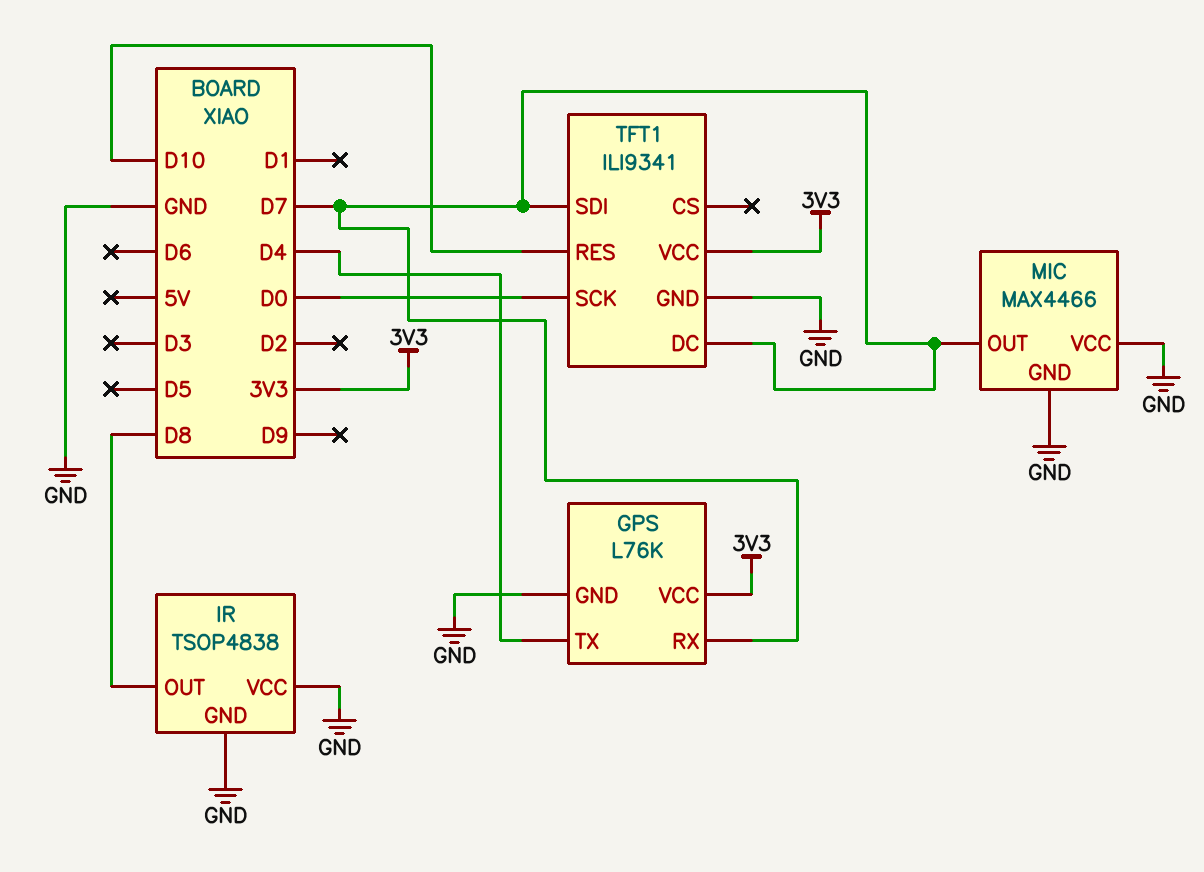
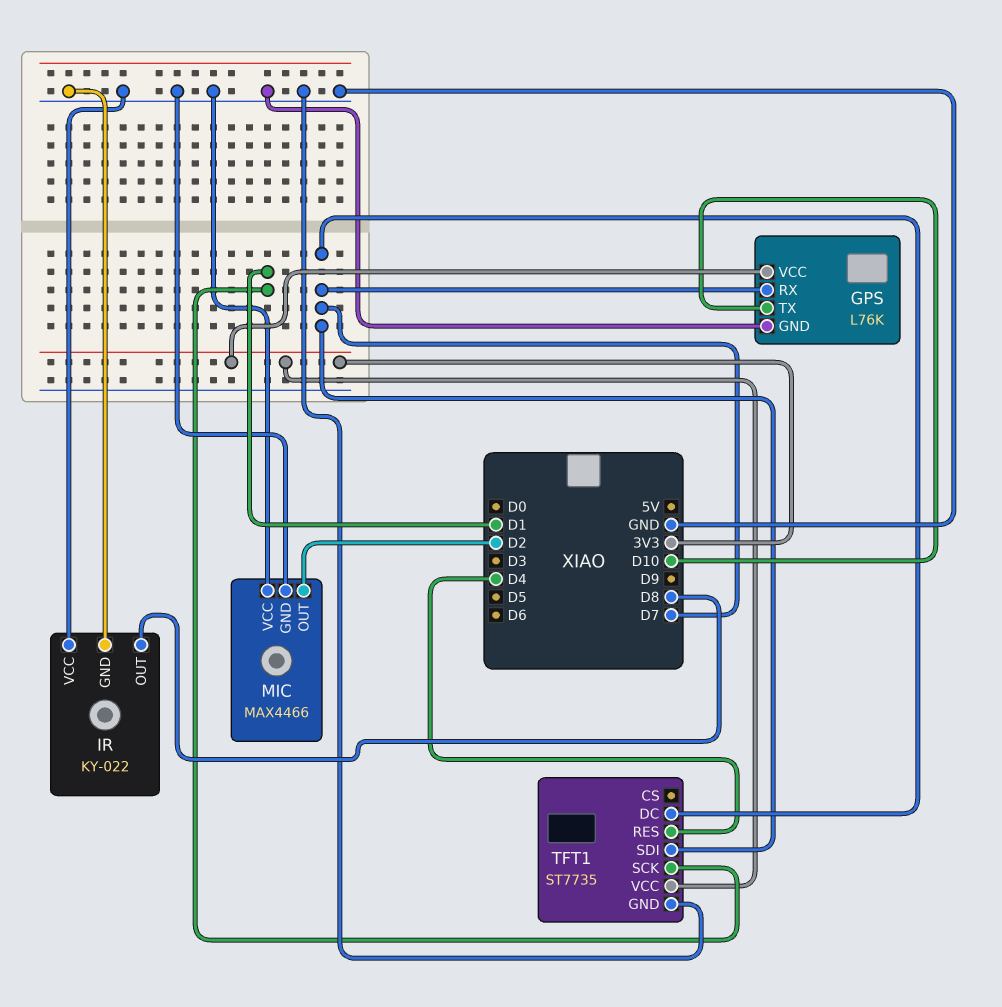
GPS pin TX: D4 -> D10
IR: TSOP4838 -> KY-022
MIC pin OUT: D7 -> D2
TFT1: ILI9341 -> ST7735
TFT1 pin RES: D10 -> D4
TFT1 pin SCK: D0 -> D1

